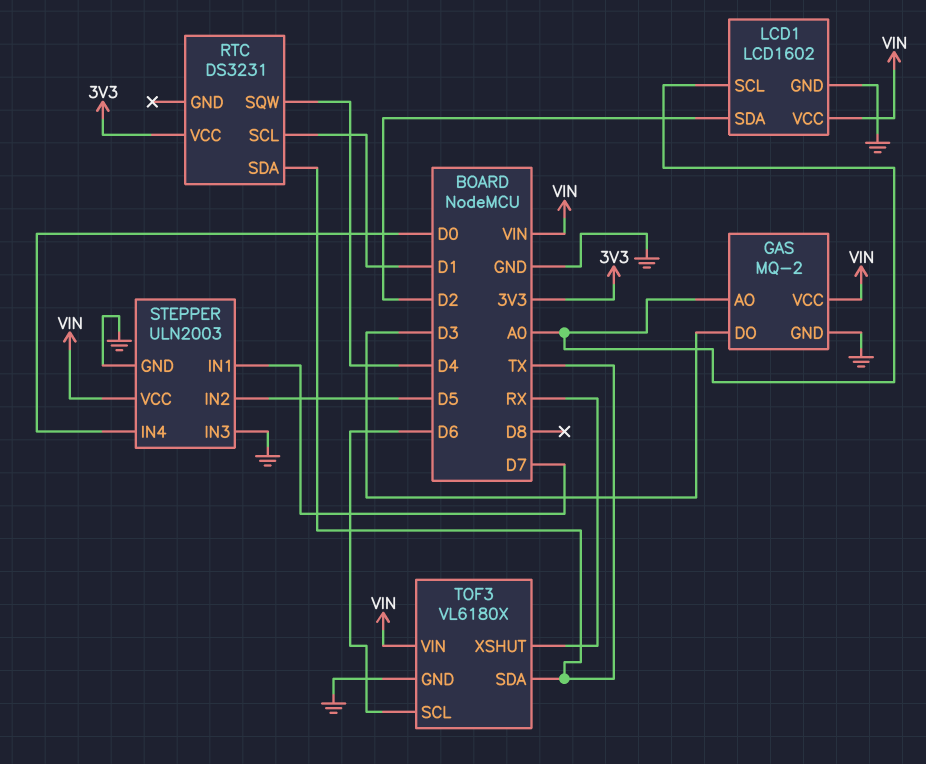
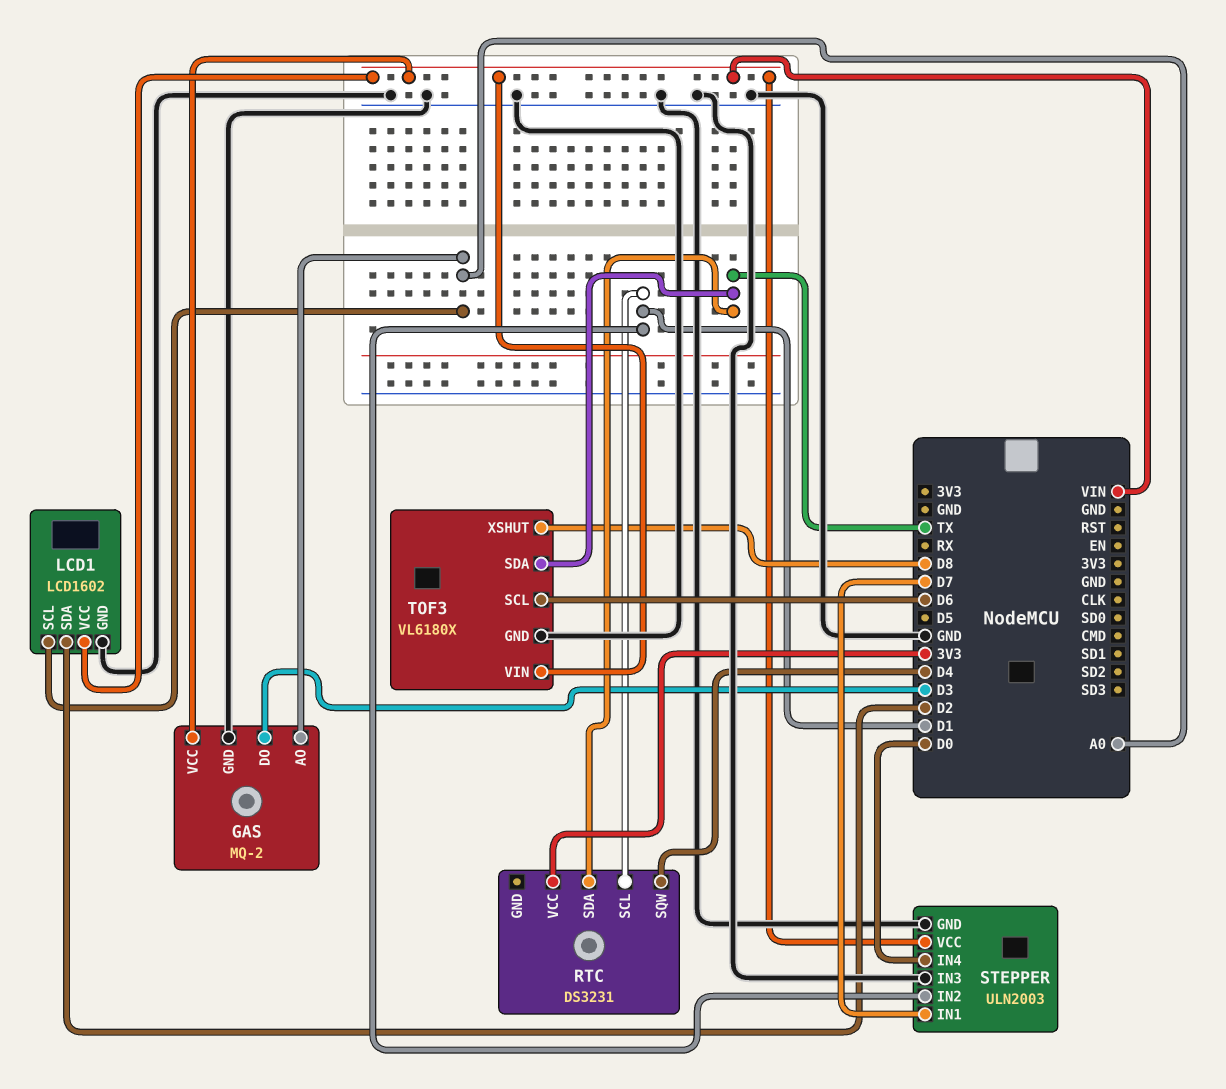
STEPPER pin IN2: D5 -> D1
TOF3 pin XSHUT: RX -> D8

